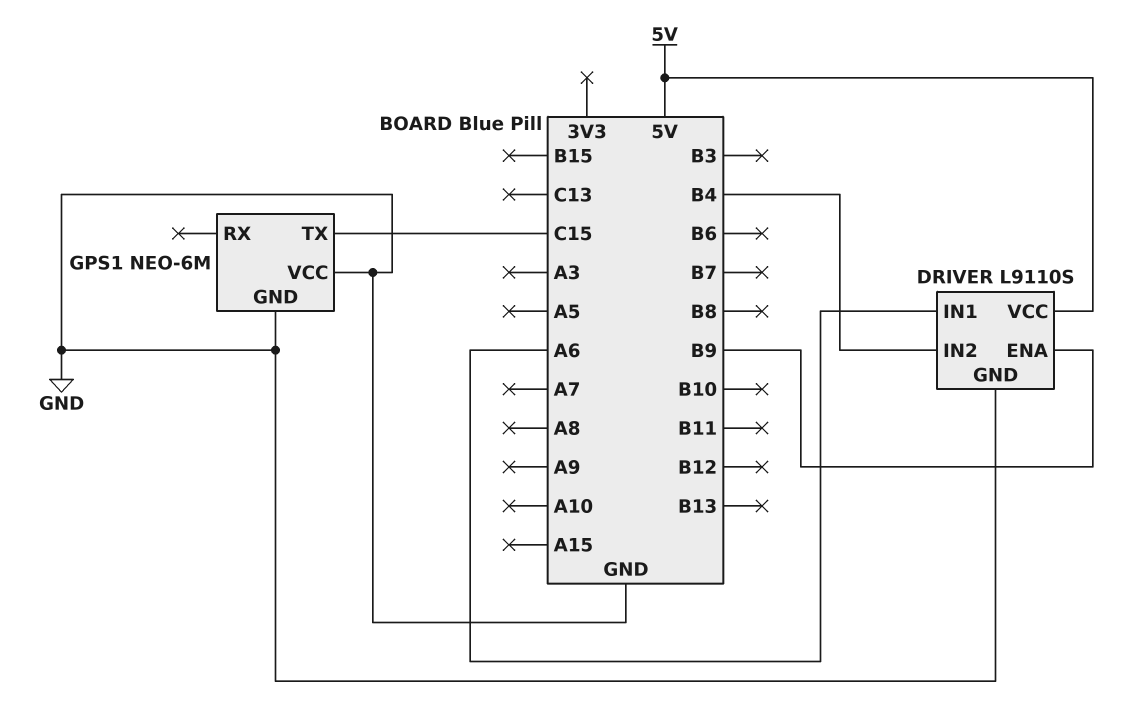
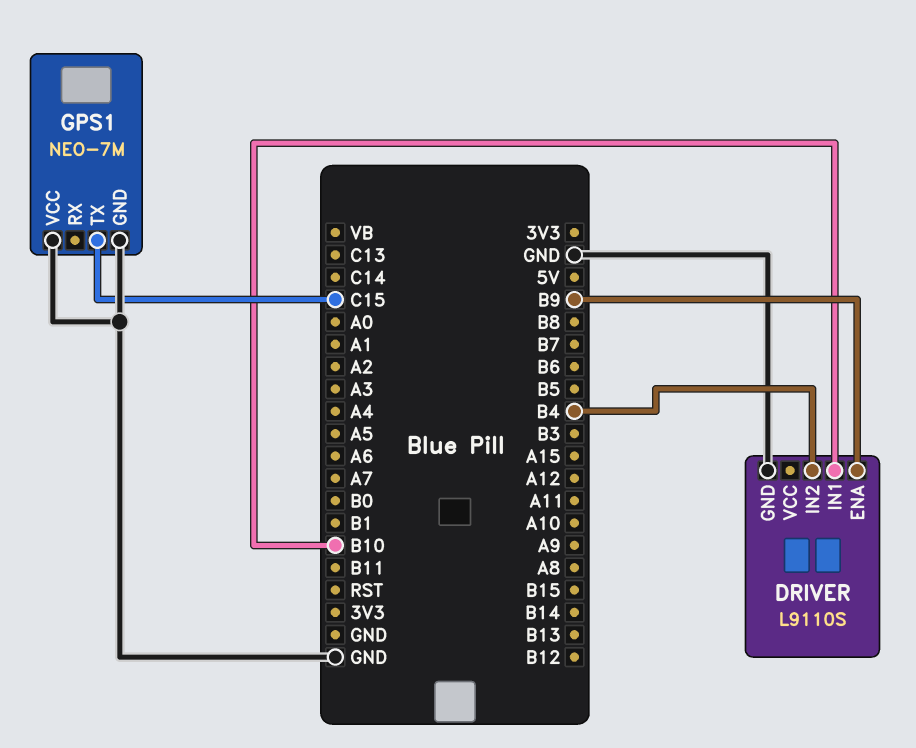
DRIVER pin IN1: A6 -> B10
DRIVER pin VCC: 5V -> none
GPS1: NEO-6M -> NEO-7M

